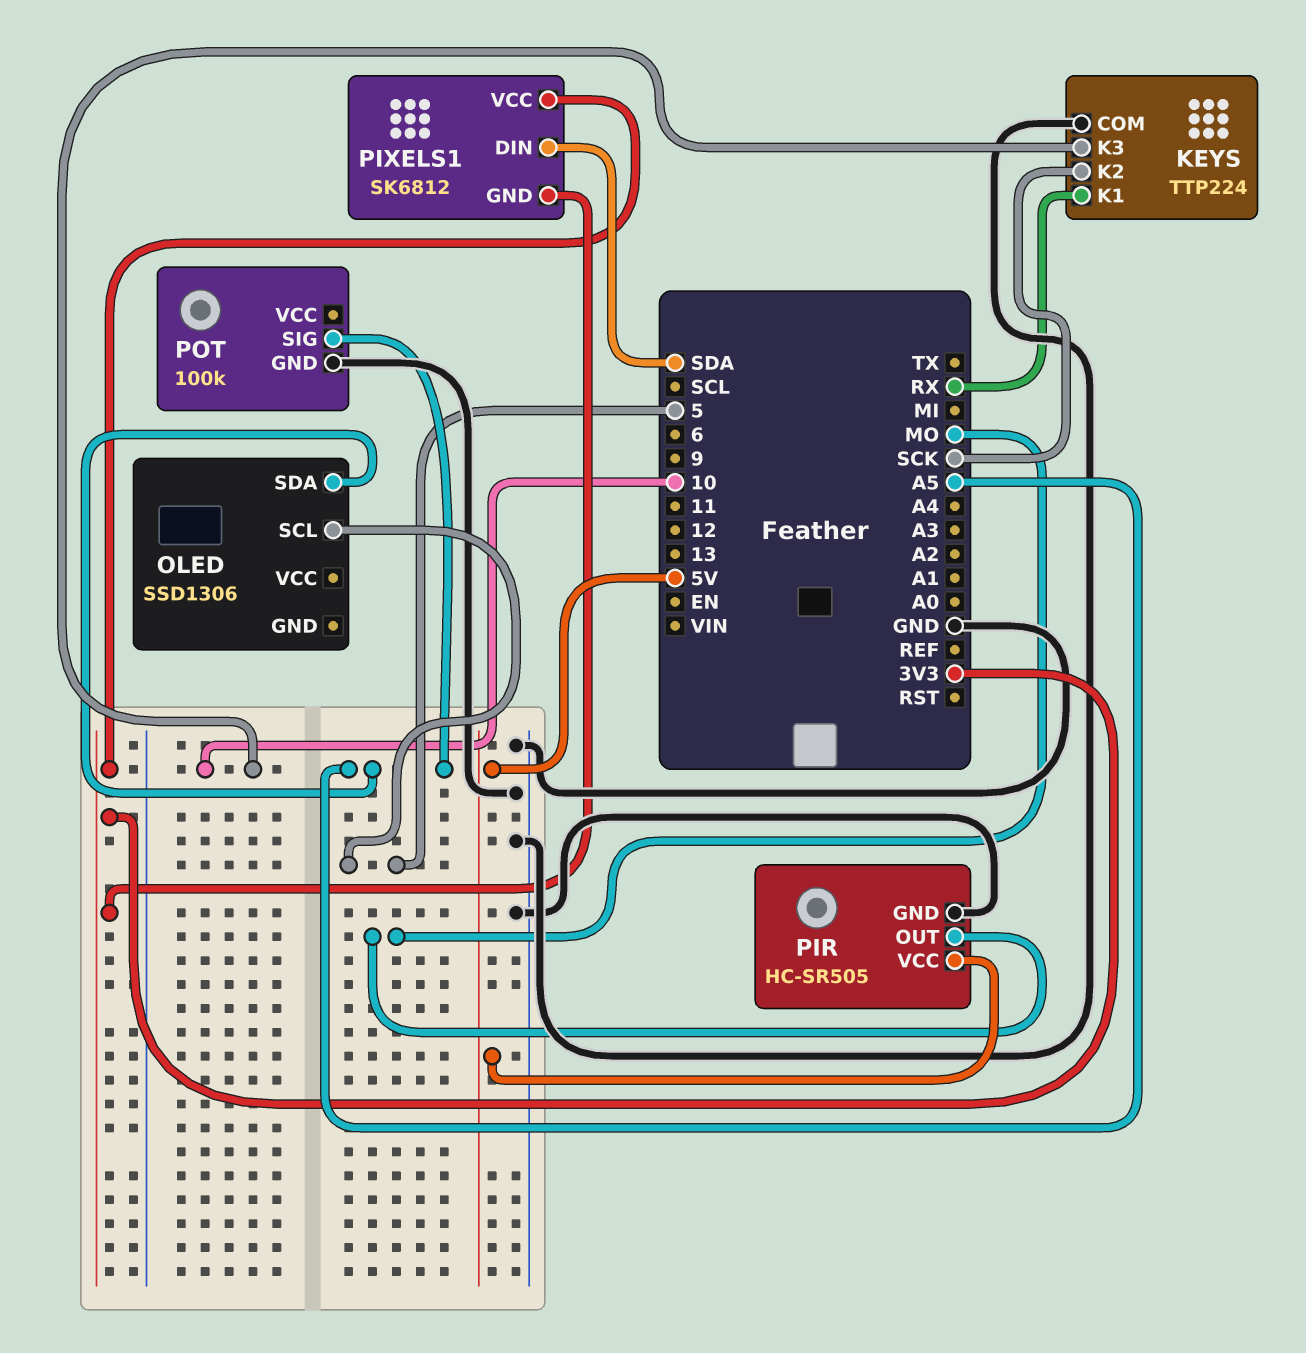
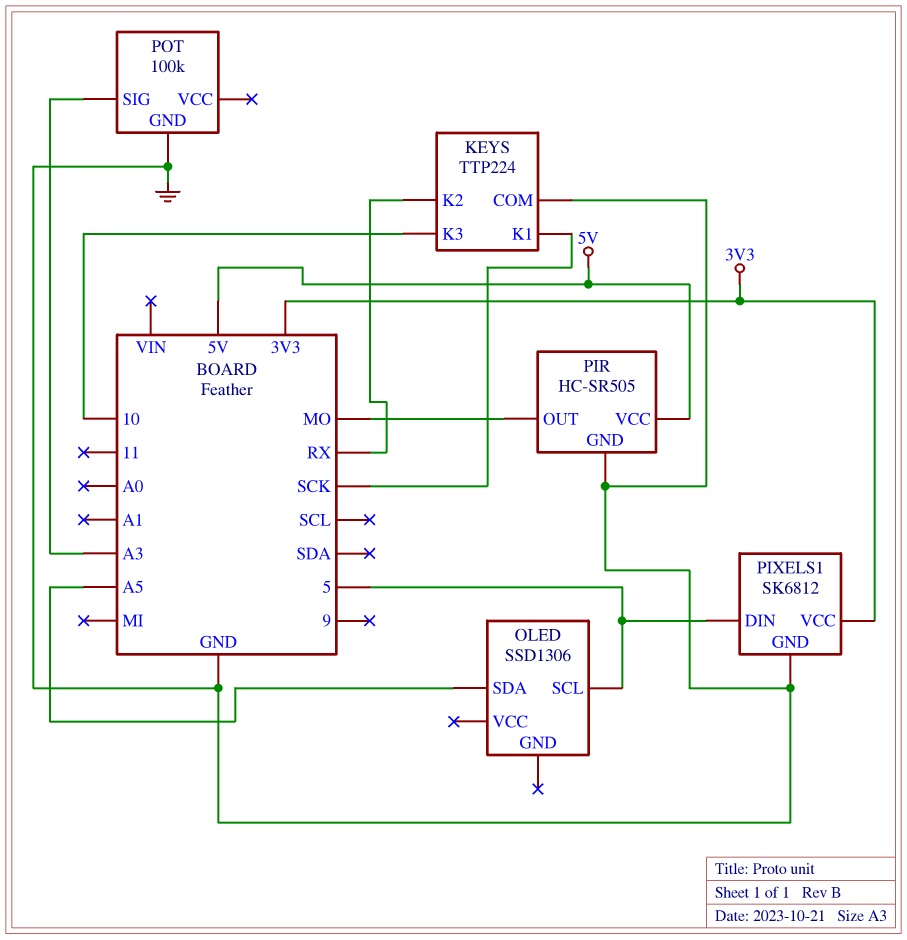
KEYS pin K1: RX -> SCK
KEYS pin K2: SCK -> RX
PIXELS1 pin DIN: SDA -> 5
PIXELS1 pin GND: 3V3 -> GND
POT pin SIG: A5 -> A3

